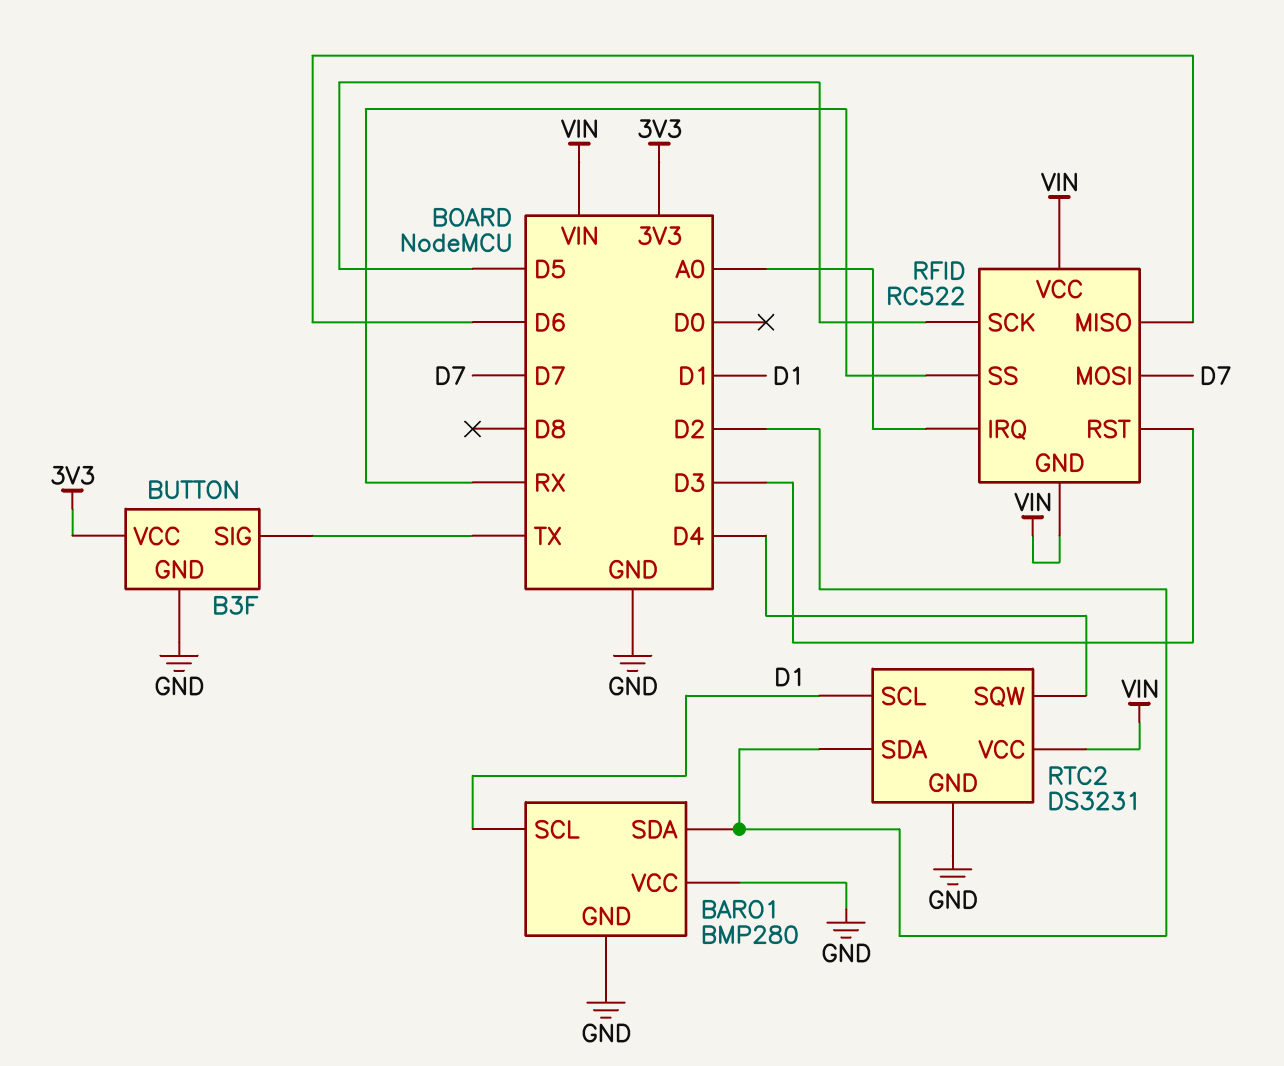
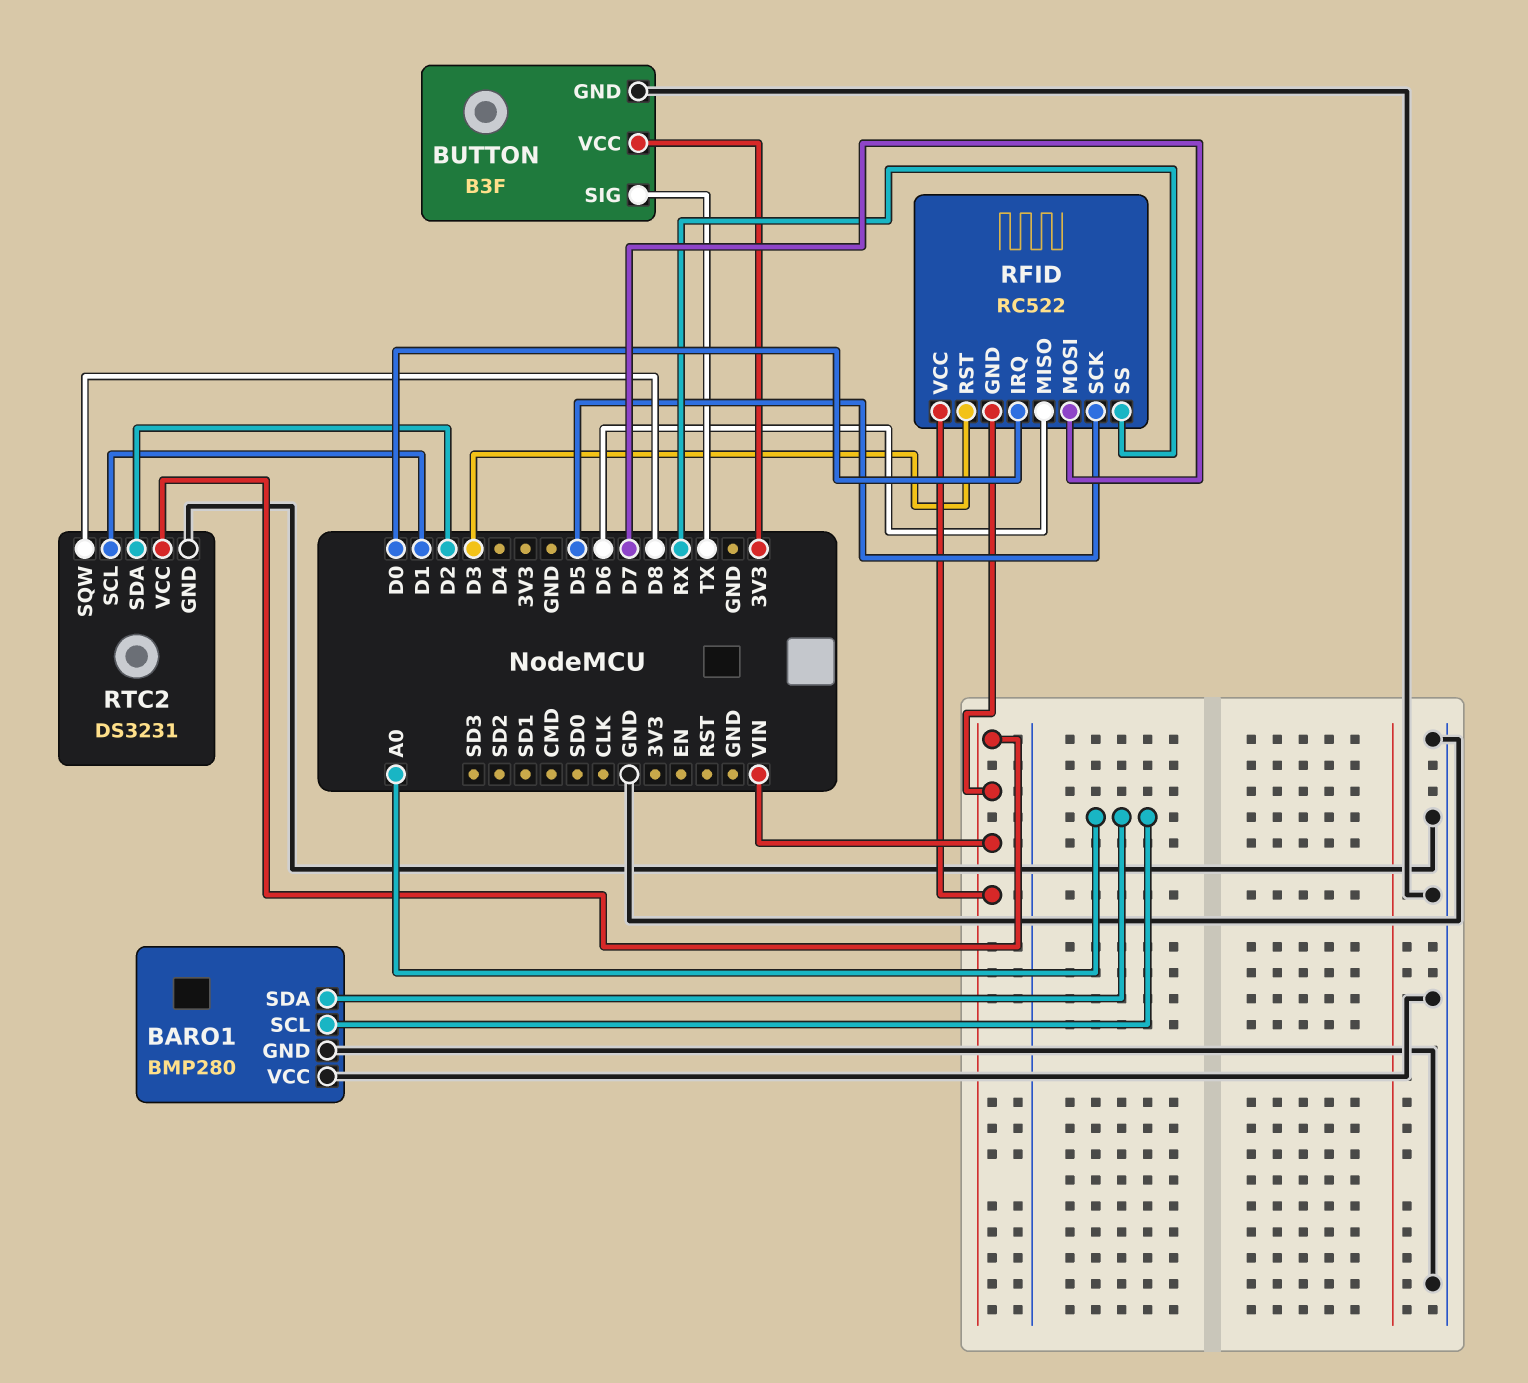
BARO1 pin SCL: D1 -> A0
BARO1 pin SDA: D2 -> A0
RFID pin IRQ: A0 -> D0
RTC2 pin SQW: D4 -> D8

